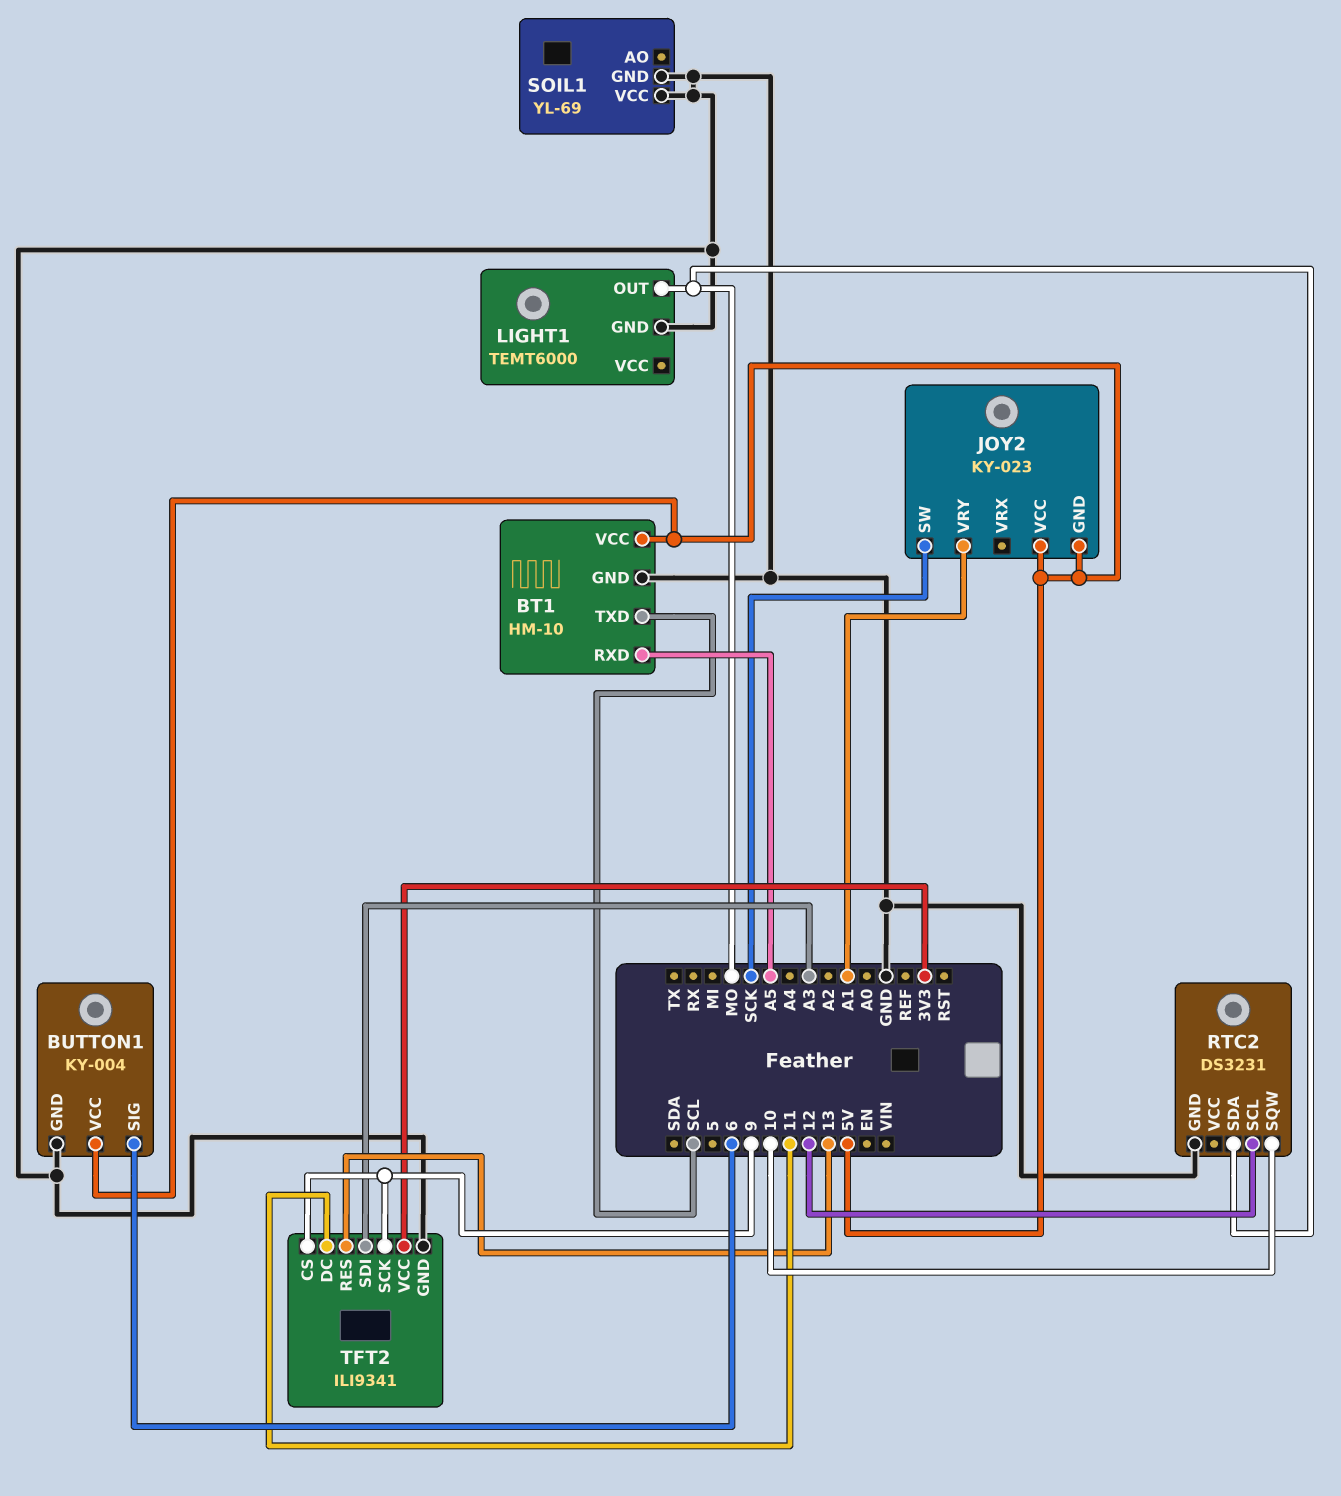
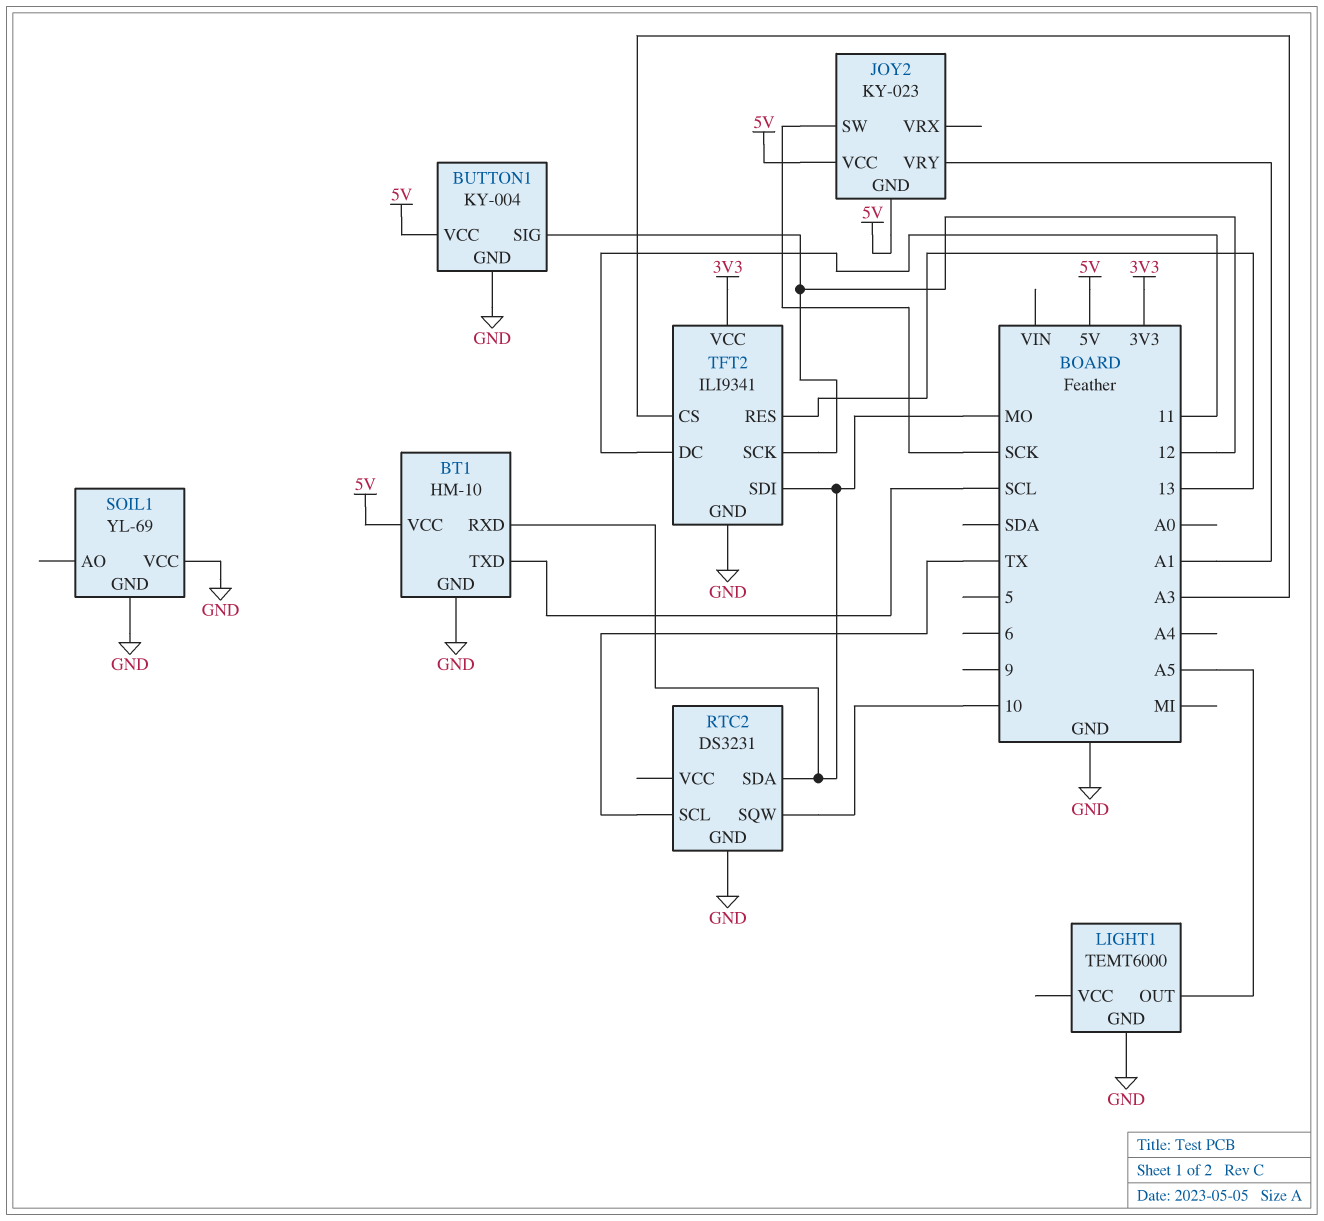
BT1 pin RXD: A5 -> MO
BUTTON1 pin SIG: 6 -> 12
LIGHT1 pin OUT: MO -> A5
RTC2 pin SCL: 12 -> TX
TFT2 pin CS: 9 -> A3
TFT2 pin SCK: 9 -> 12
TFT2 pin SDI: A3 -> MO

